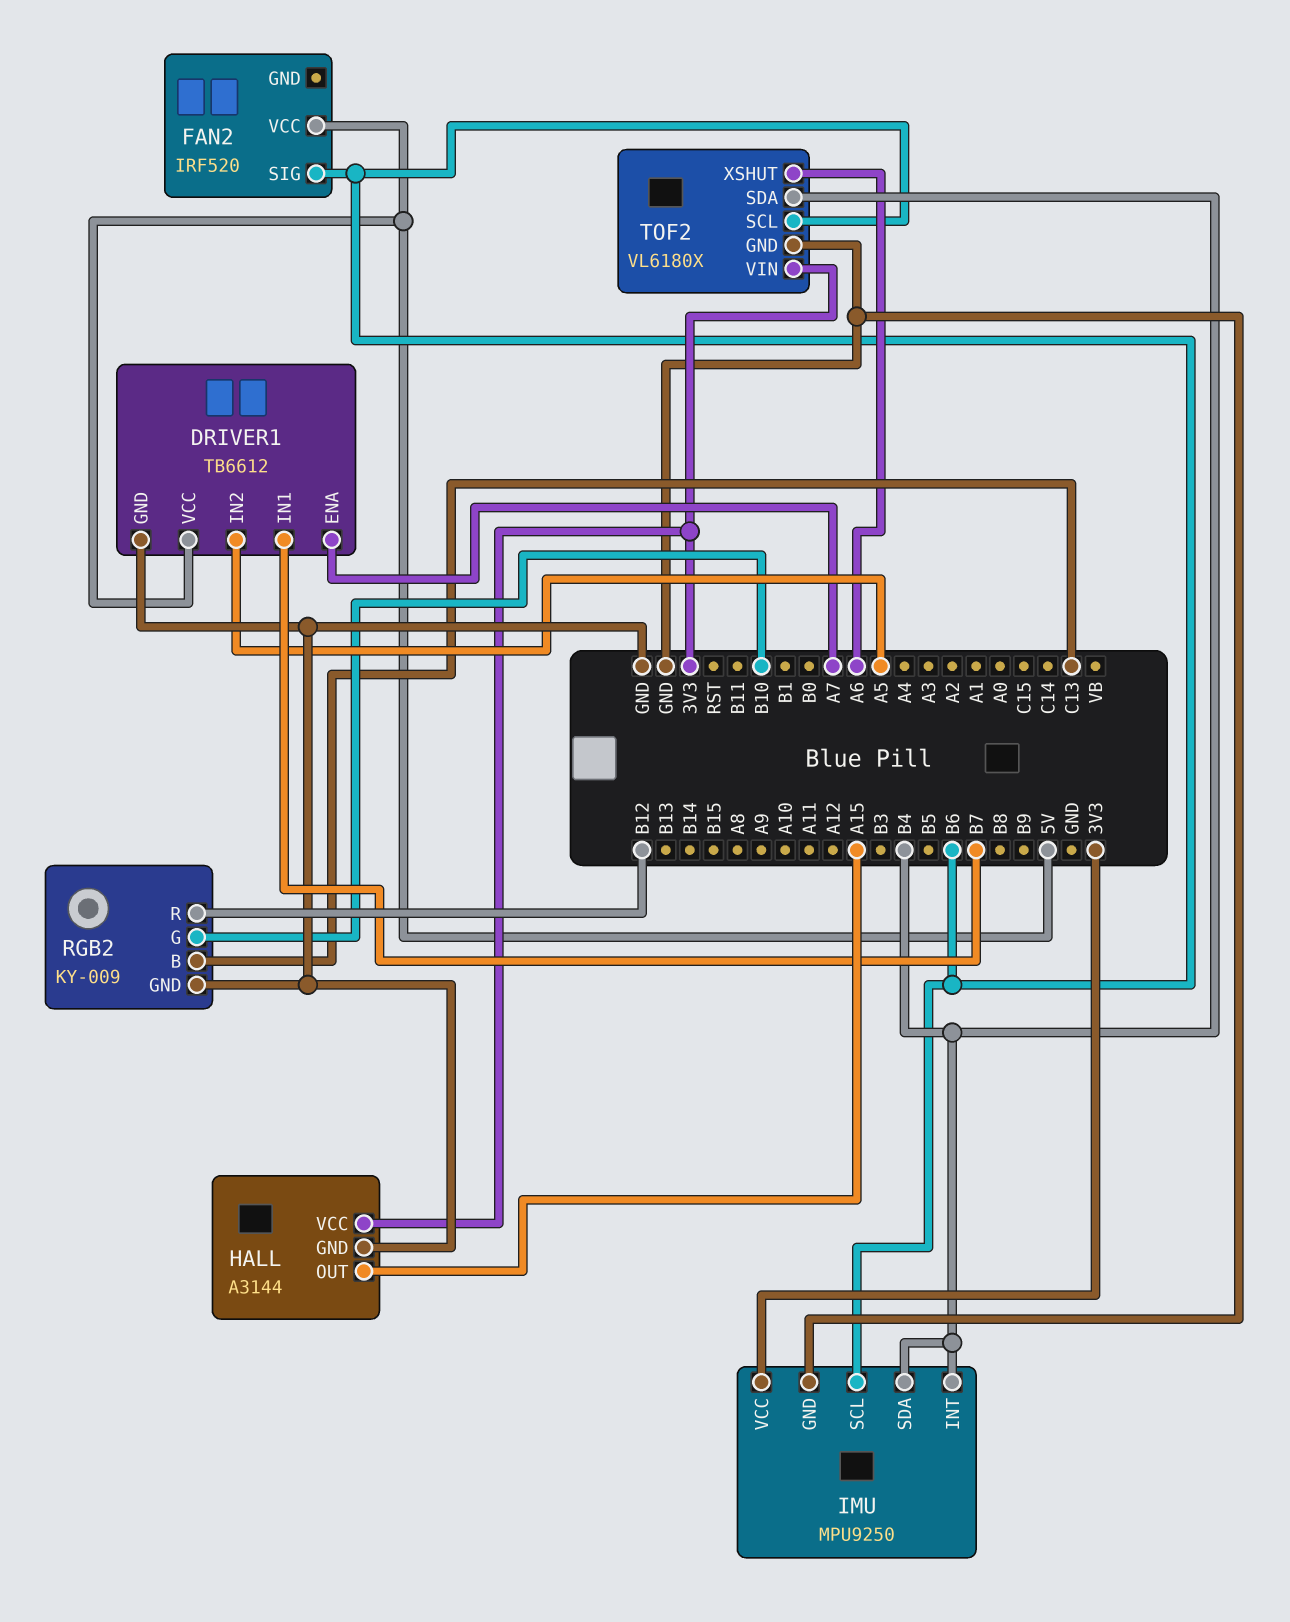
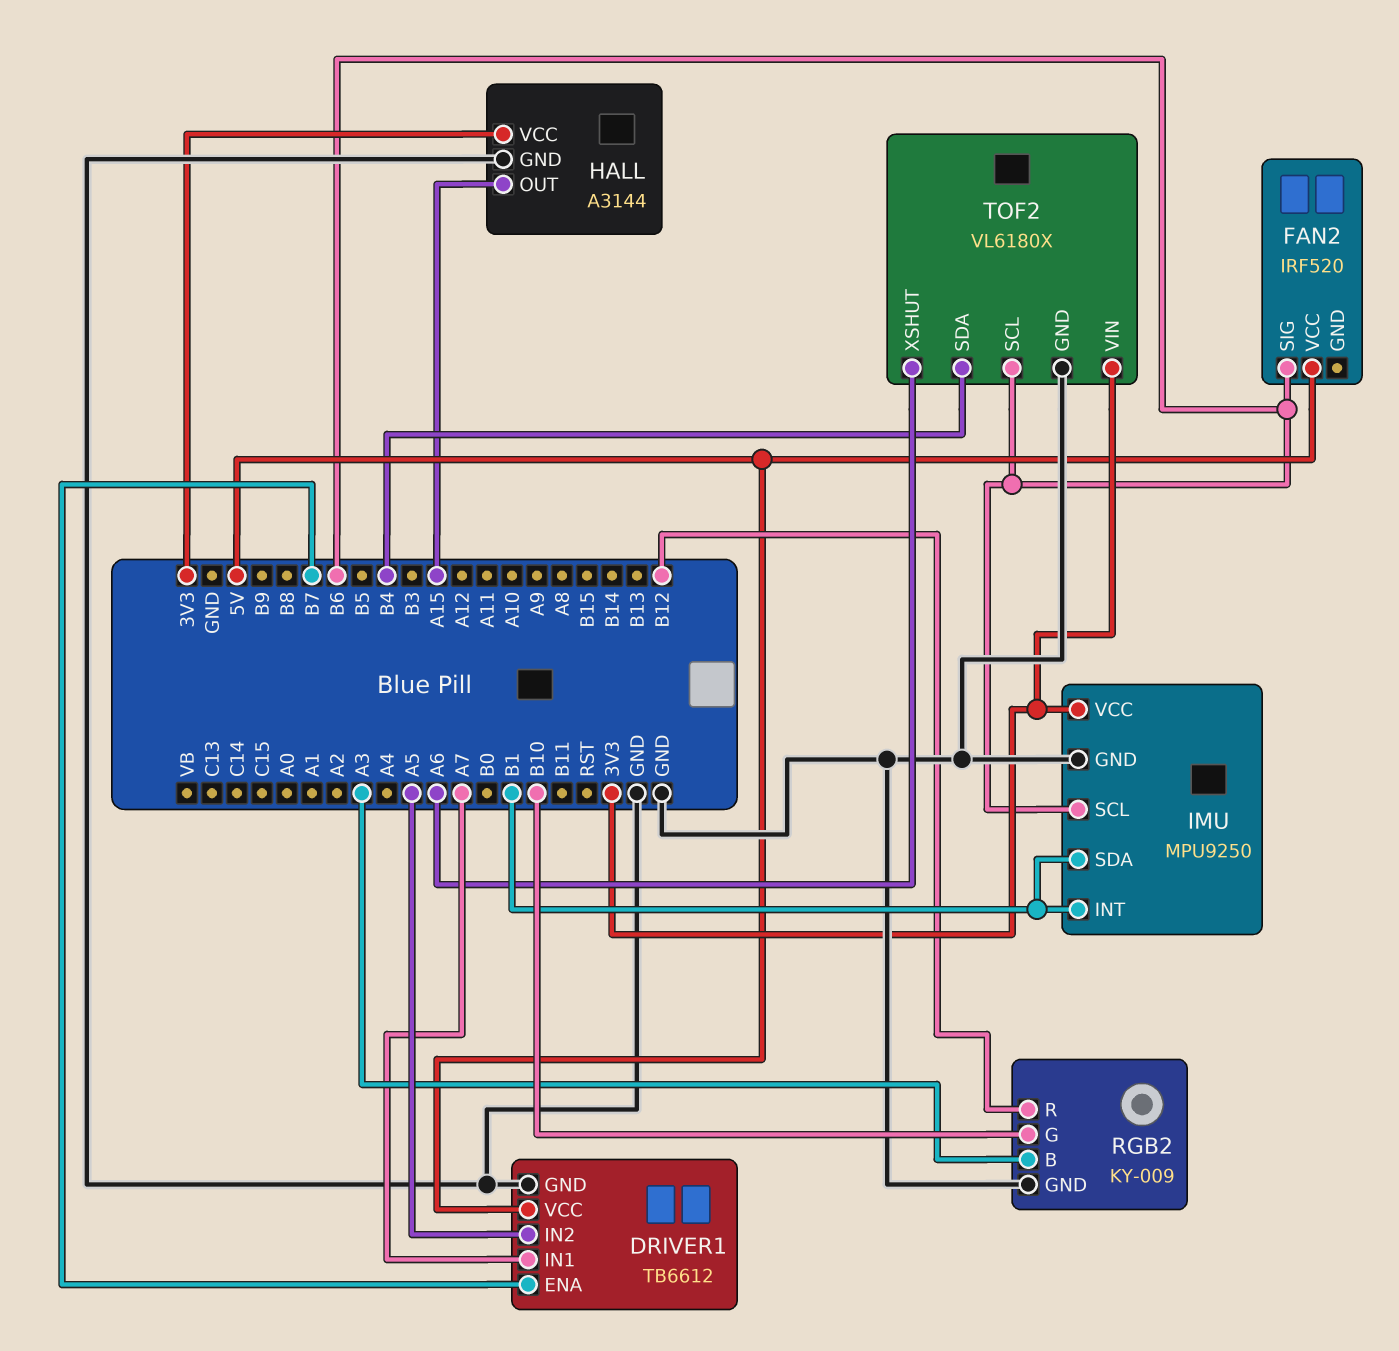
DRIVER1 pin ENA: A7 -> B7
DRIVER1 pin IN1: B7 -> A7
IMU pin INT: B4 -> B1
IMU pin SDA: B4 -> B1
RGB2 pin B: C13 -> A3

